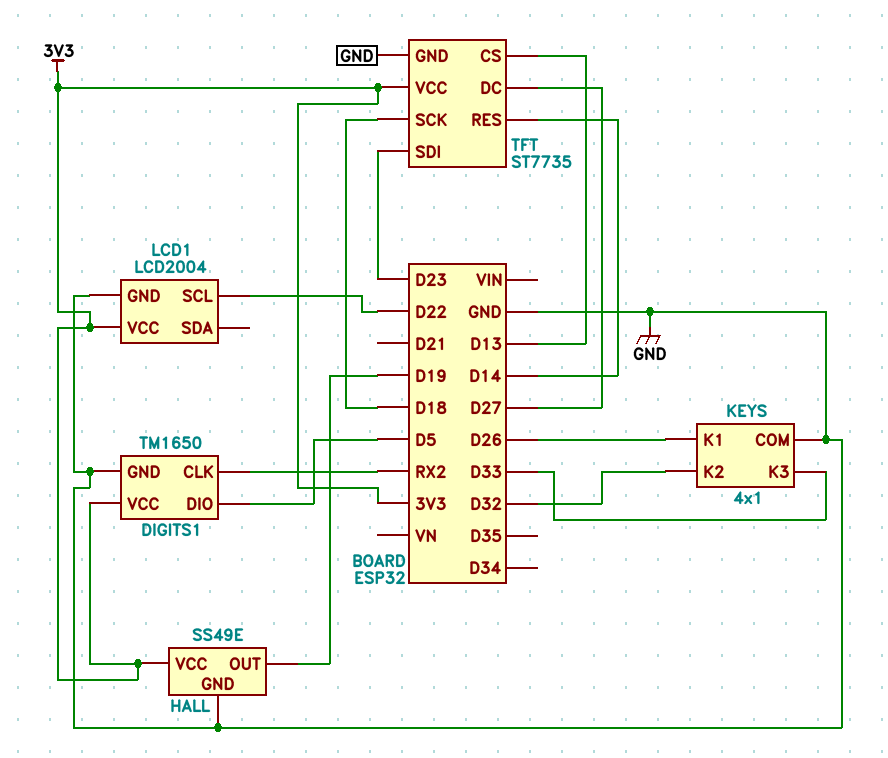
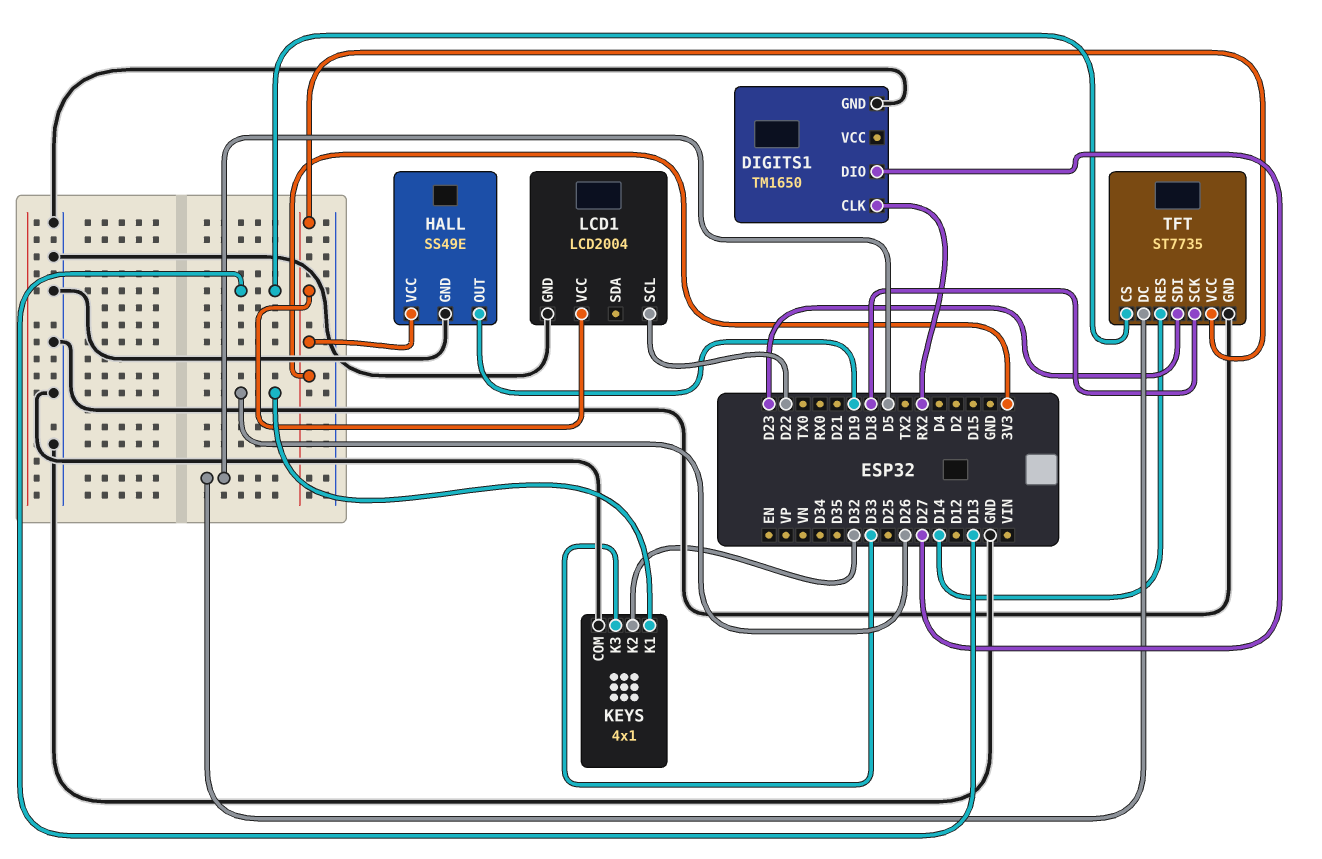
DIGITS1 pin DIO: D5 -> D27
DIGITS1 pin VCC: 3V3 -> none
TFT pin DC: D27 -> D5

